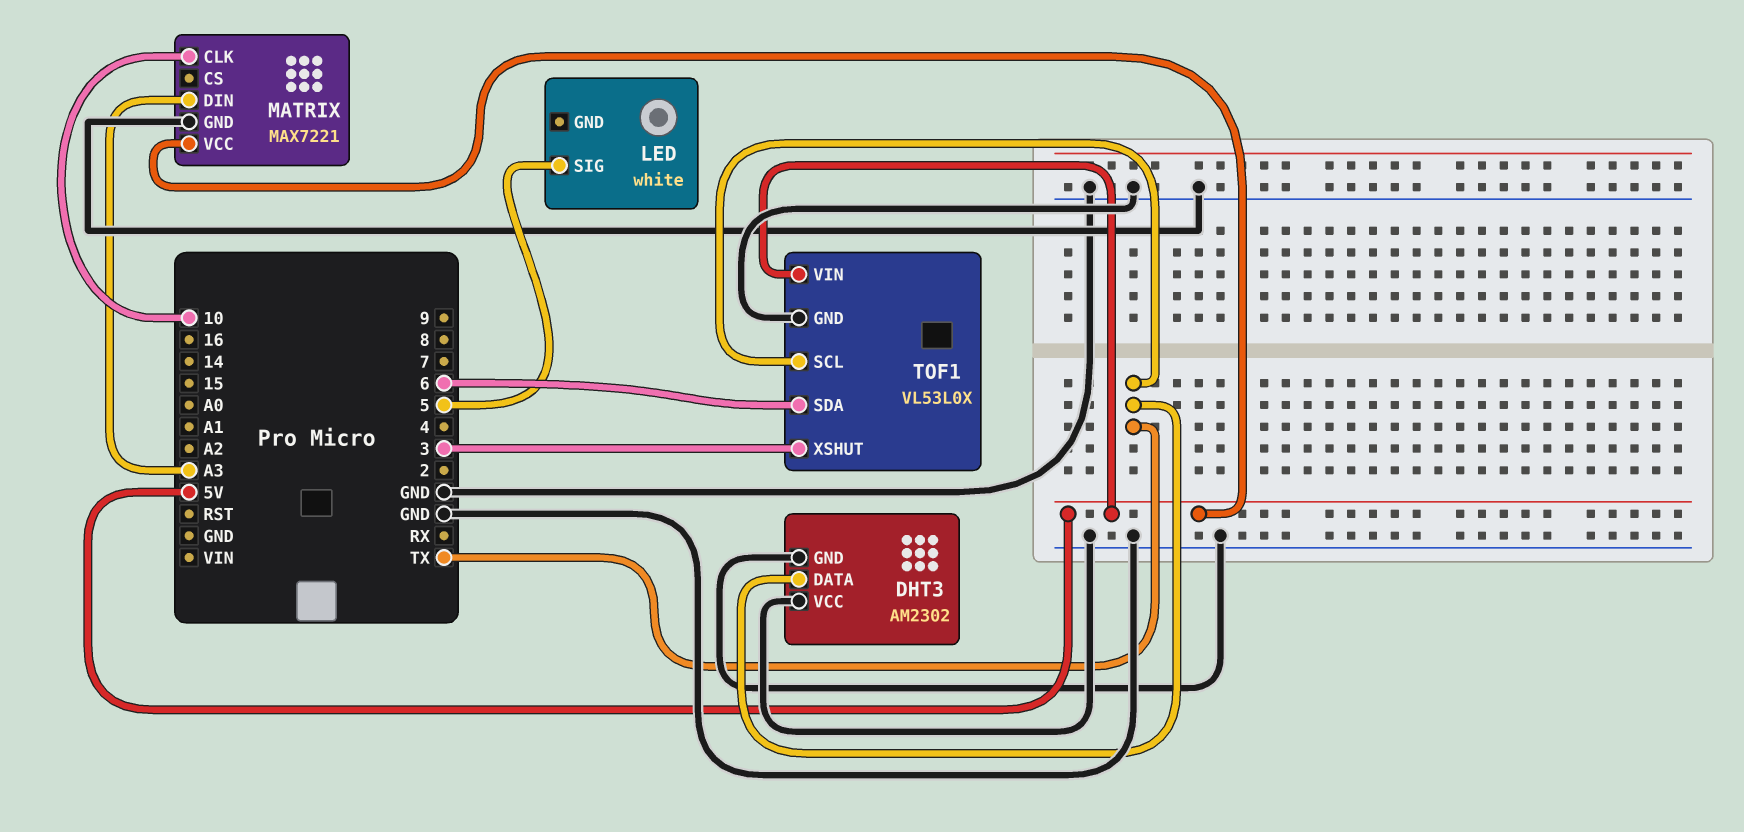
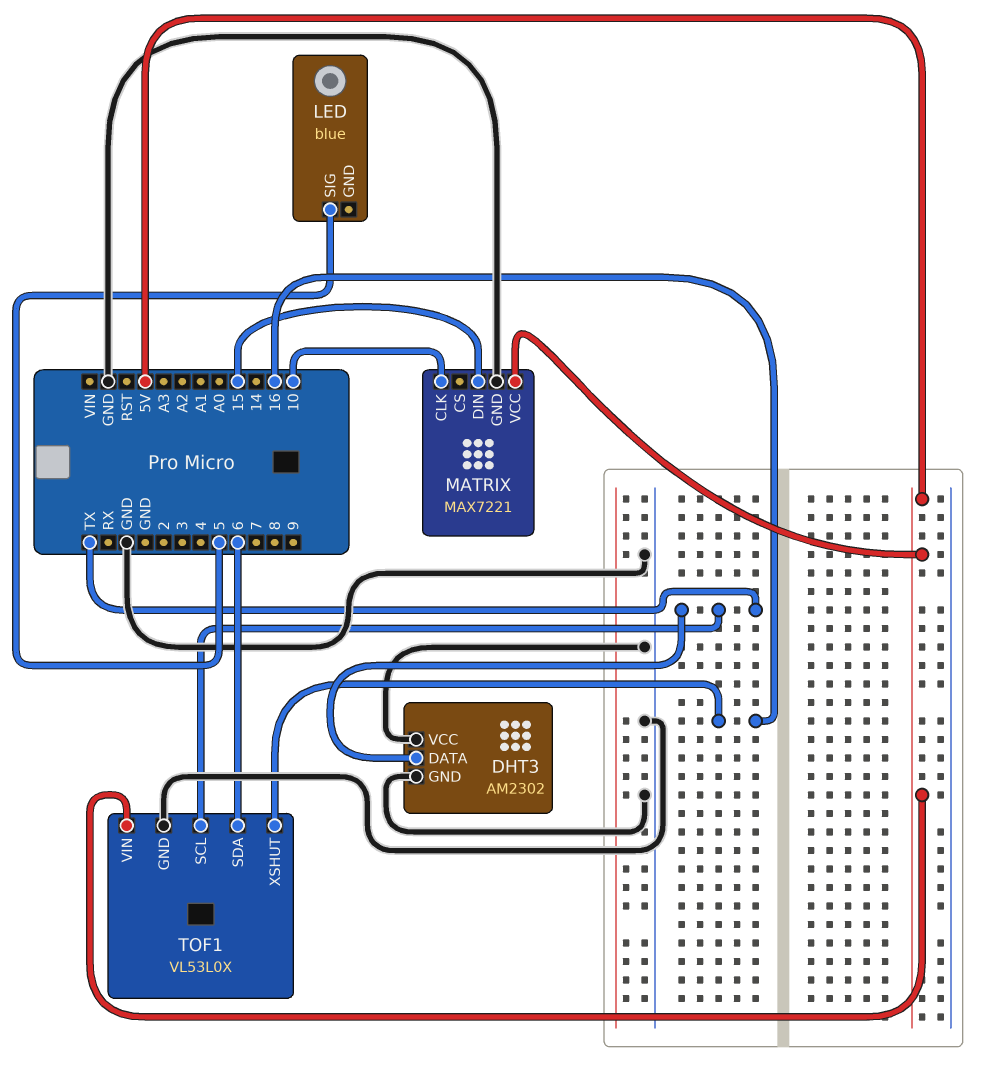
LED: white -> blue
MATRIX pin DIN: A3 -> 15
TOF1 pin XSHUT: 3 -> 16

